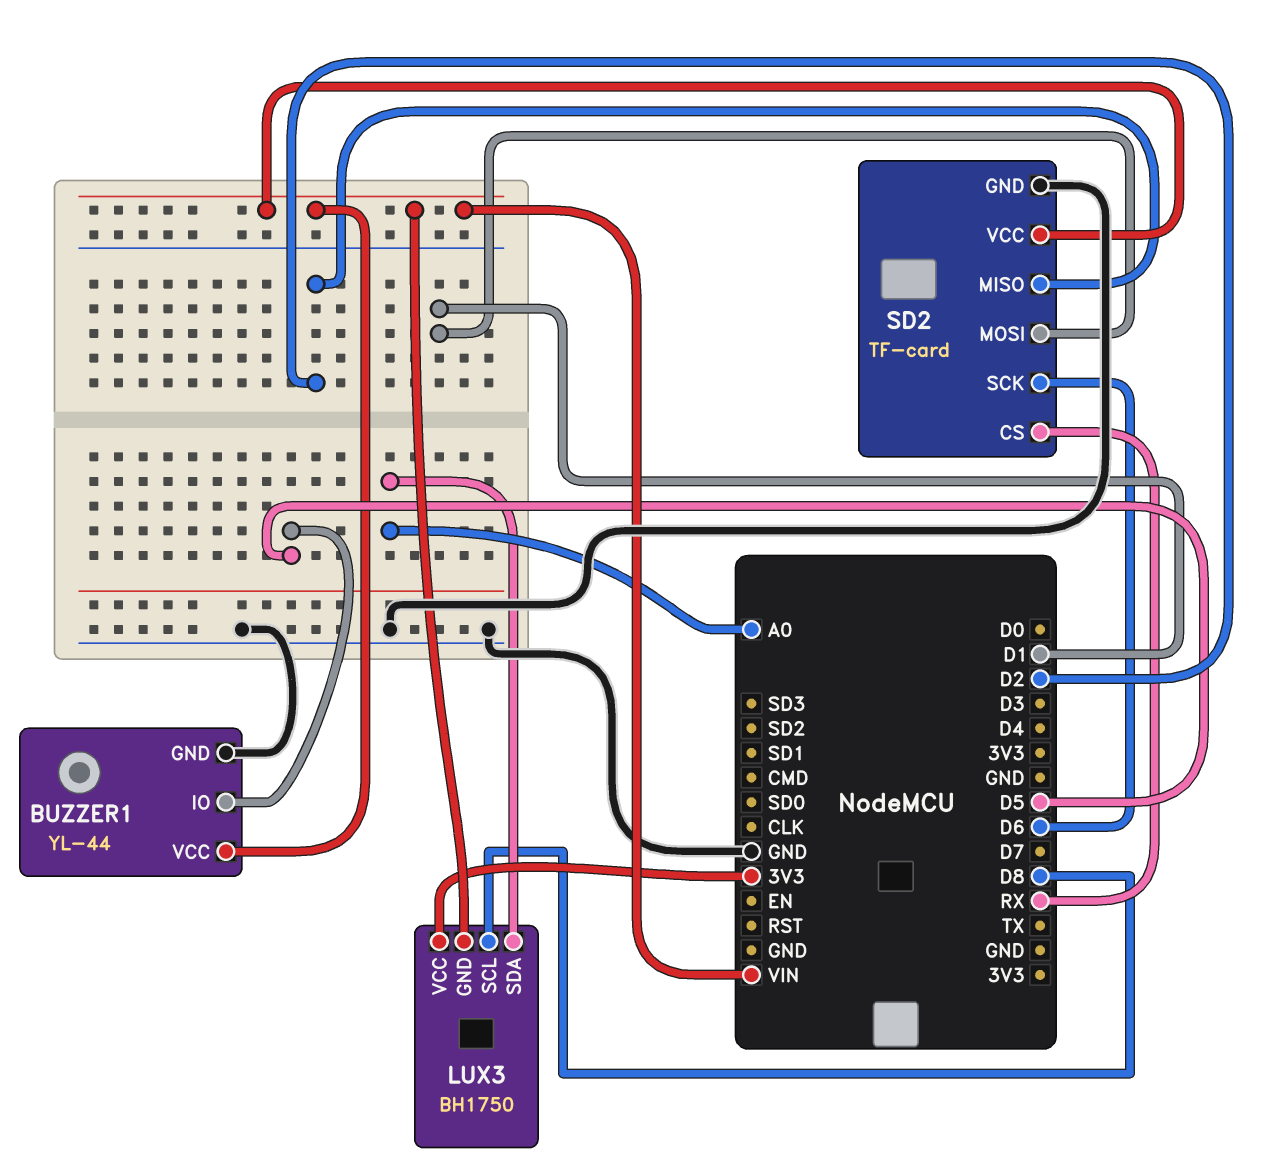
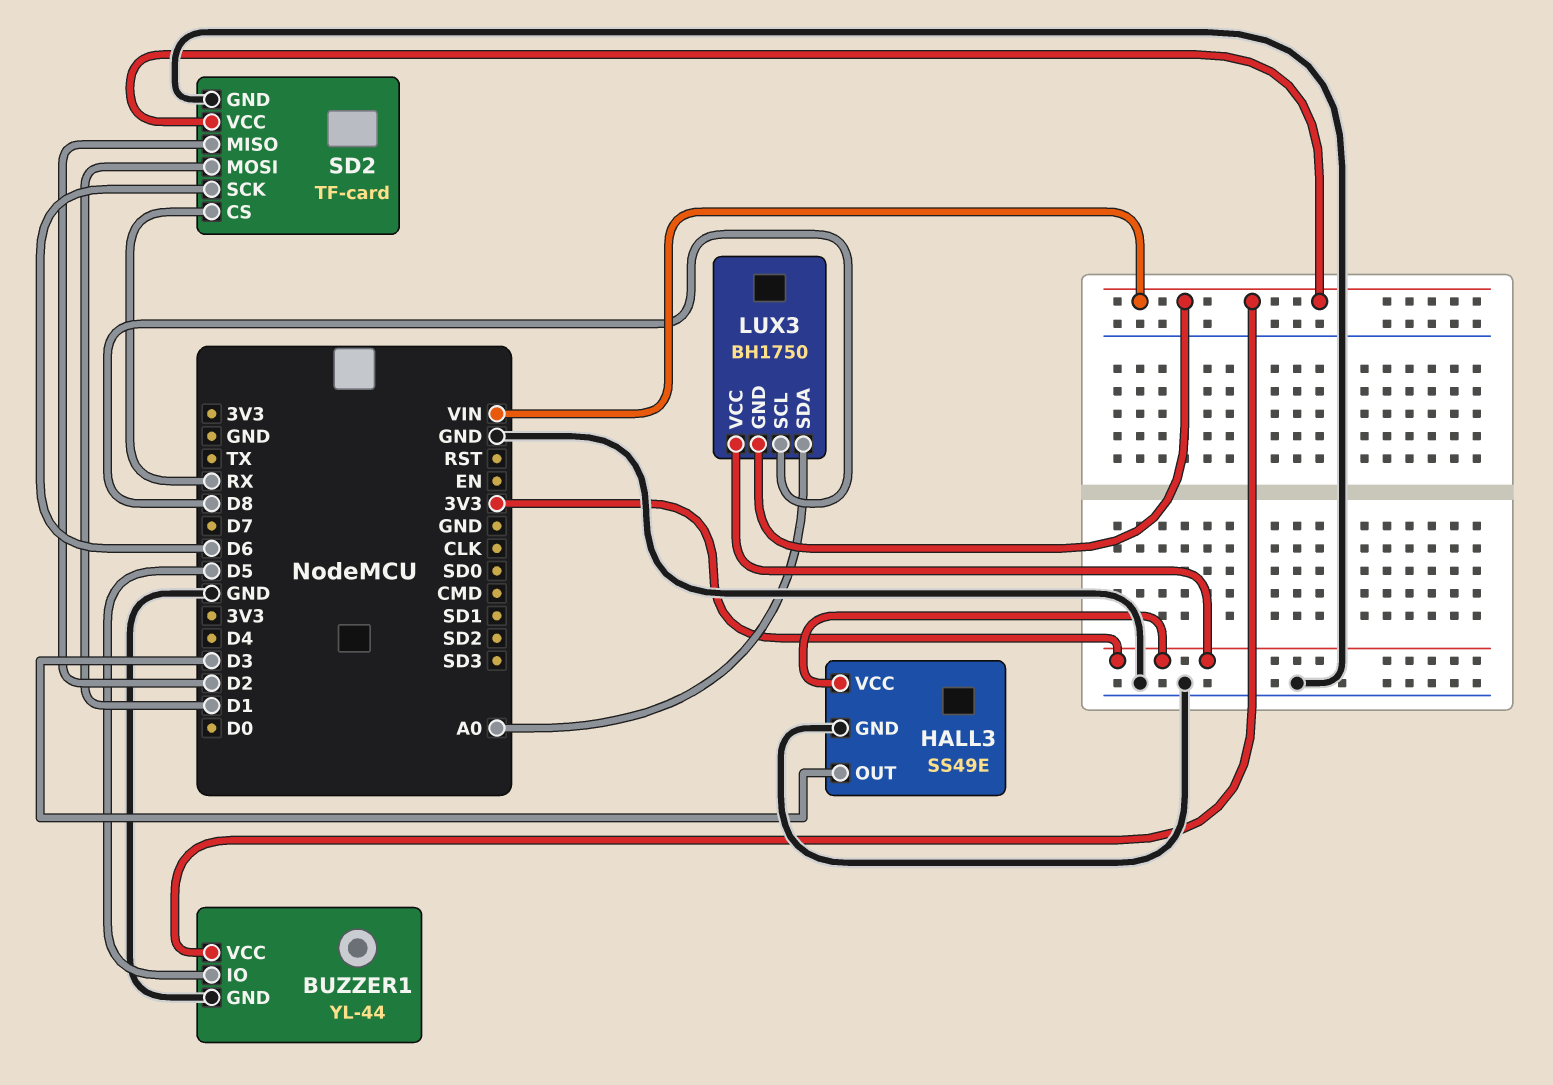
HALL3: none -> SS49E
HALL3 pin GND: none -> GND
HALL3 pin OUT: none -> D3
HALL3 pin VCC: none -> 3V3

